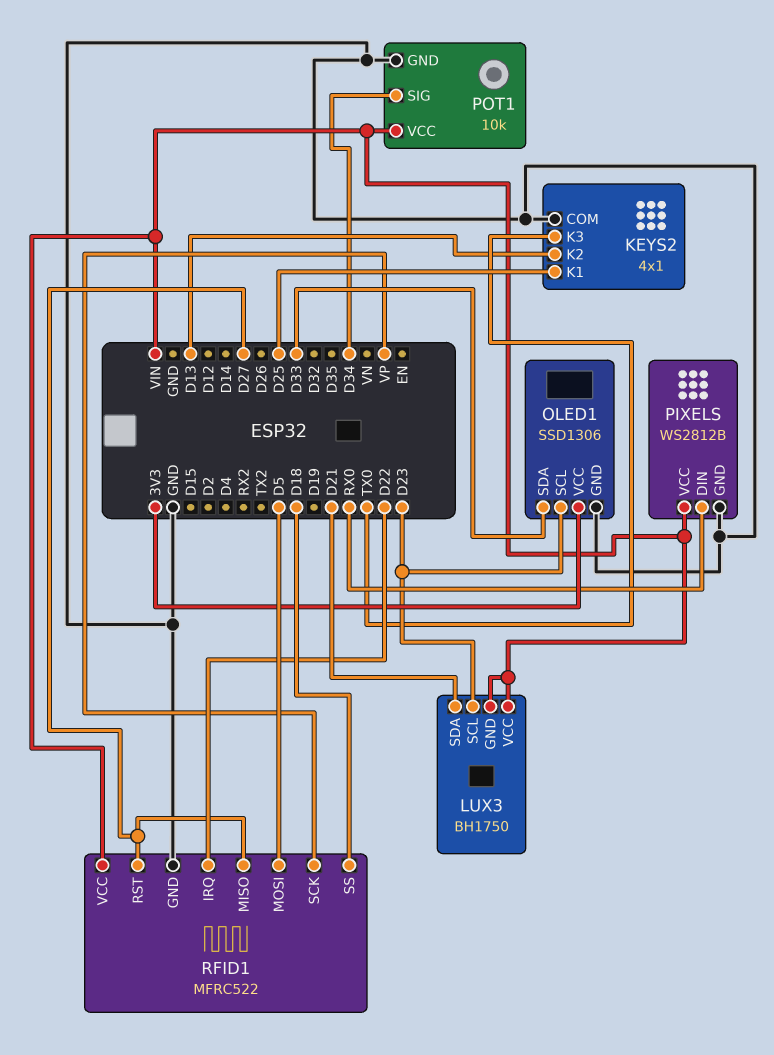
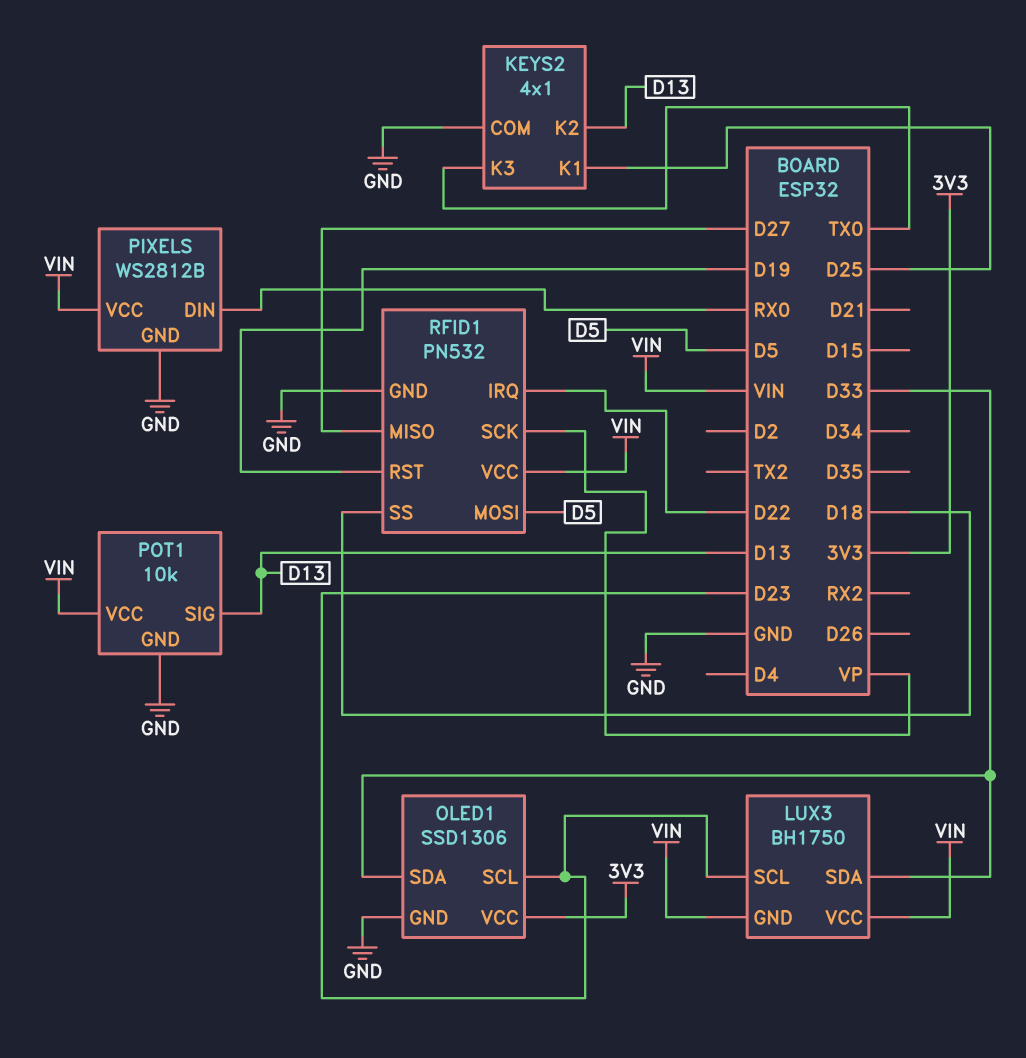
LUX3 pin SDA: D21 -> D33
POT1 pin SIG: D34 -> D13
RFID1: MFRC522 -> PN532
RFID1 pin RST: D27 -> D19

